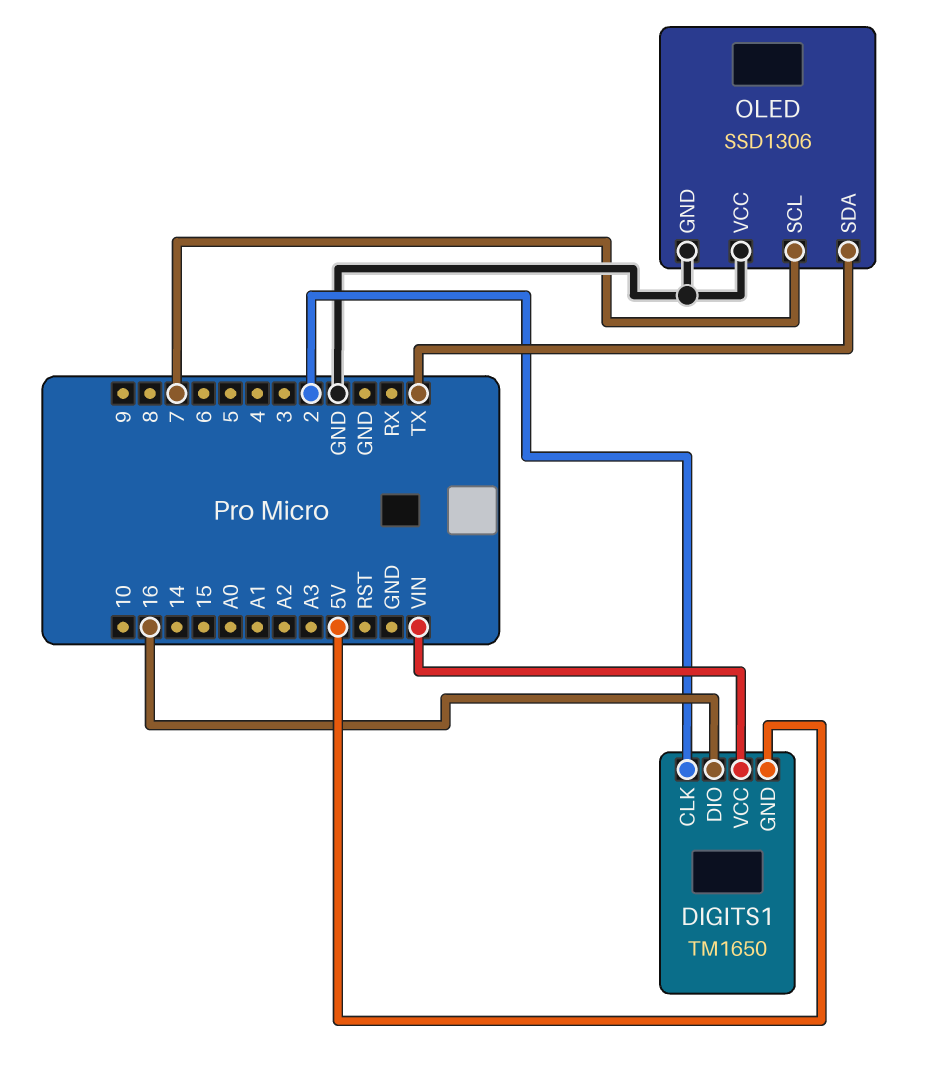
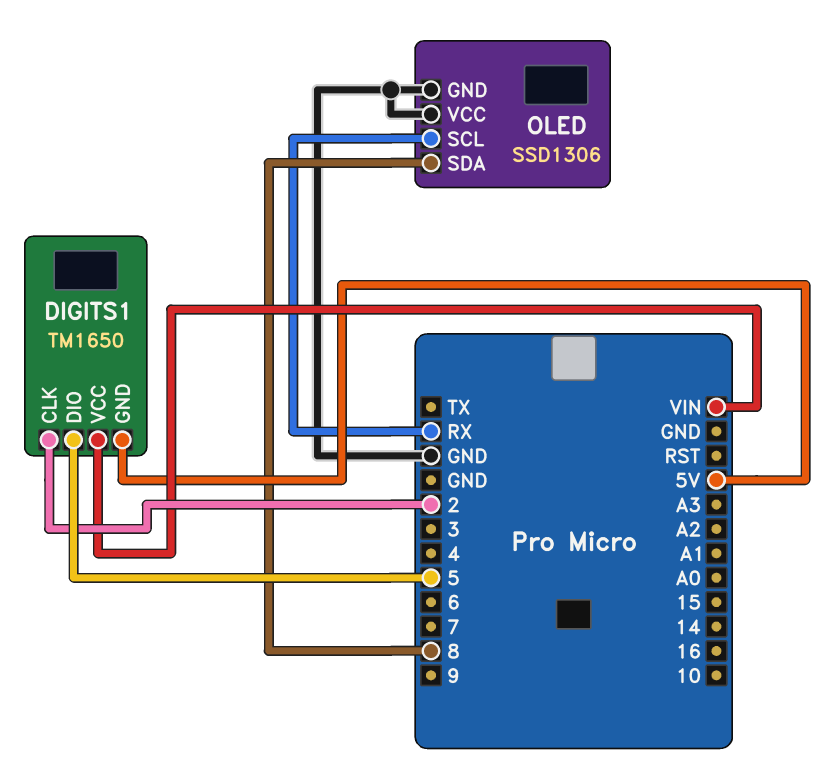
DIGITS1 pin DIO: 16 -> 5
OLED pin SCL: 7 -> RX
OLED pin SDA: TX -> 8

